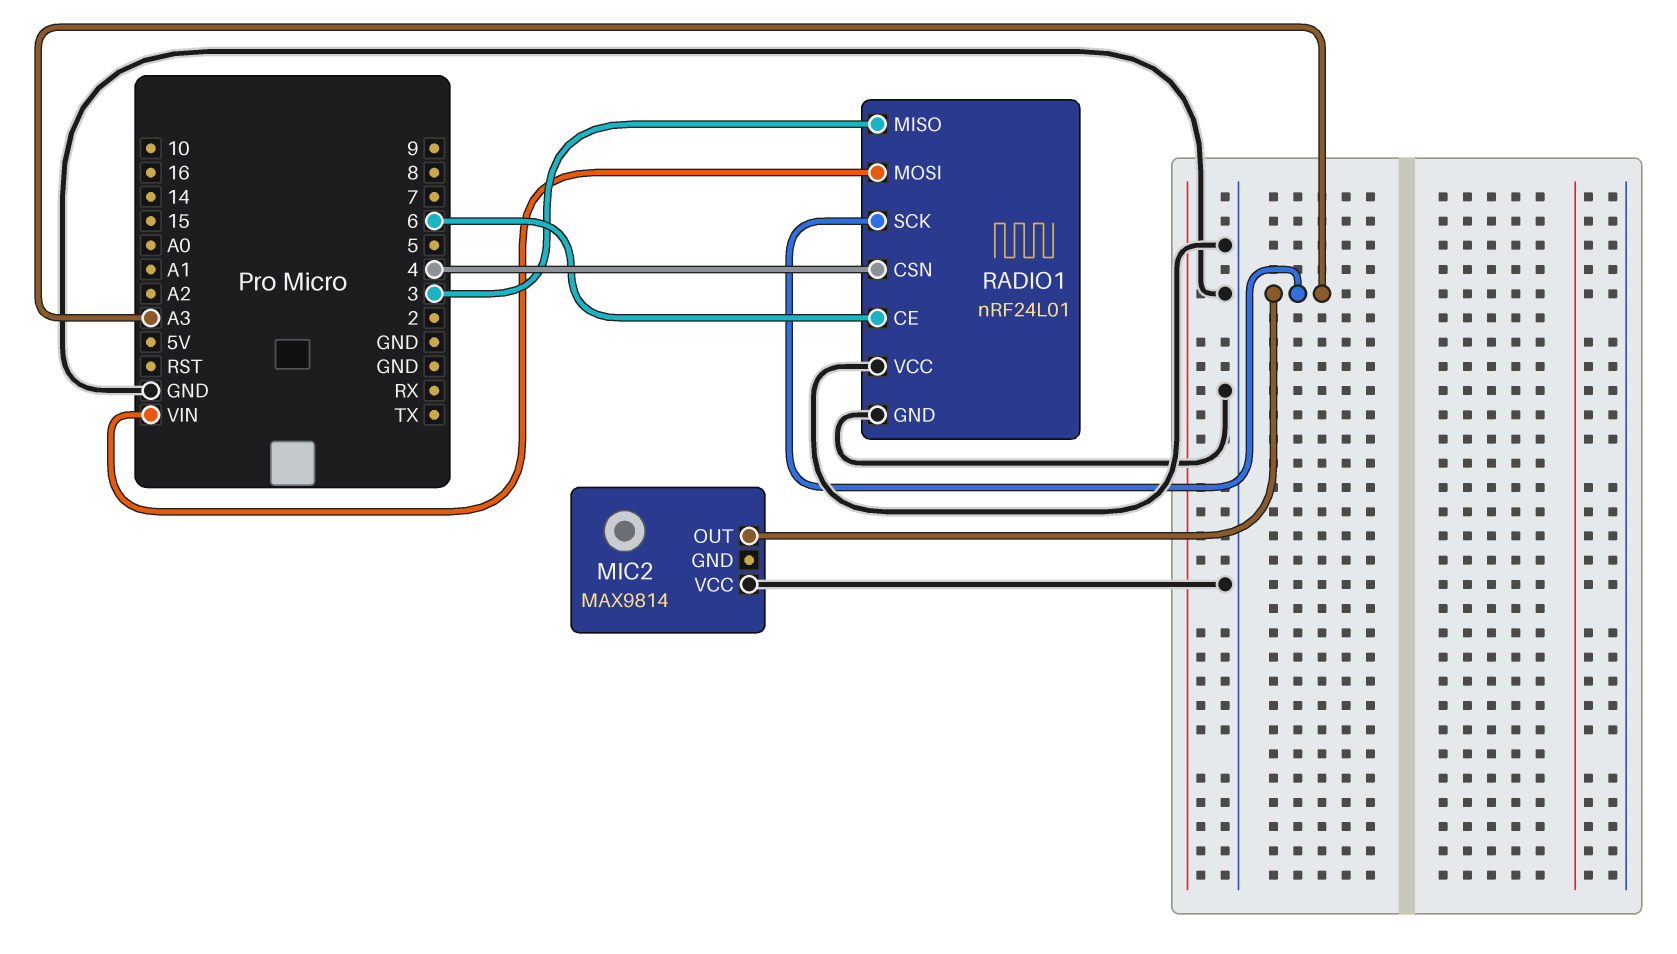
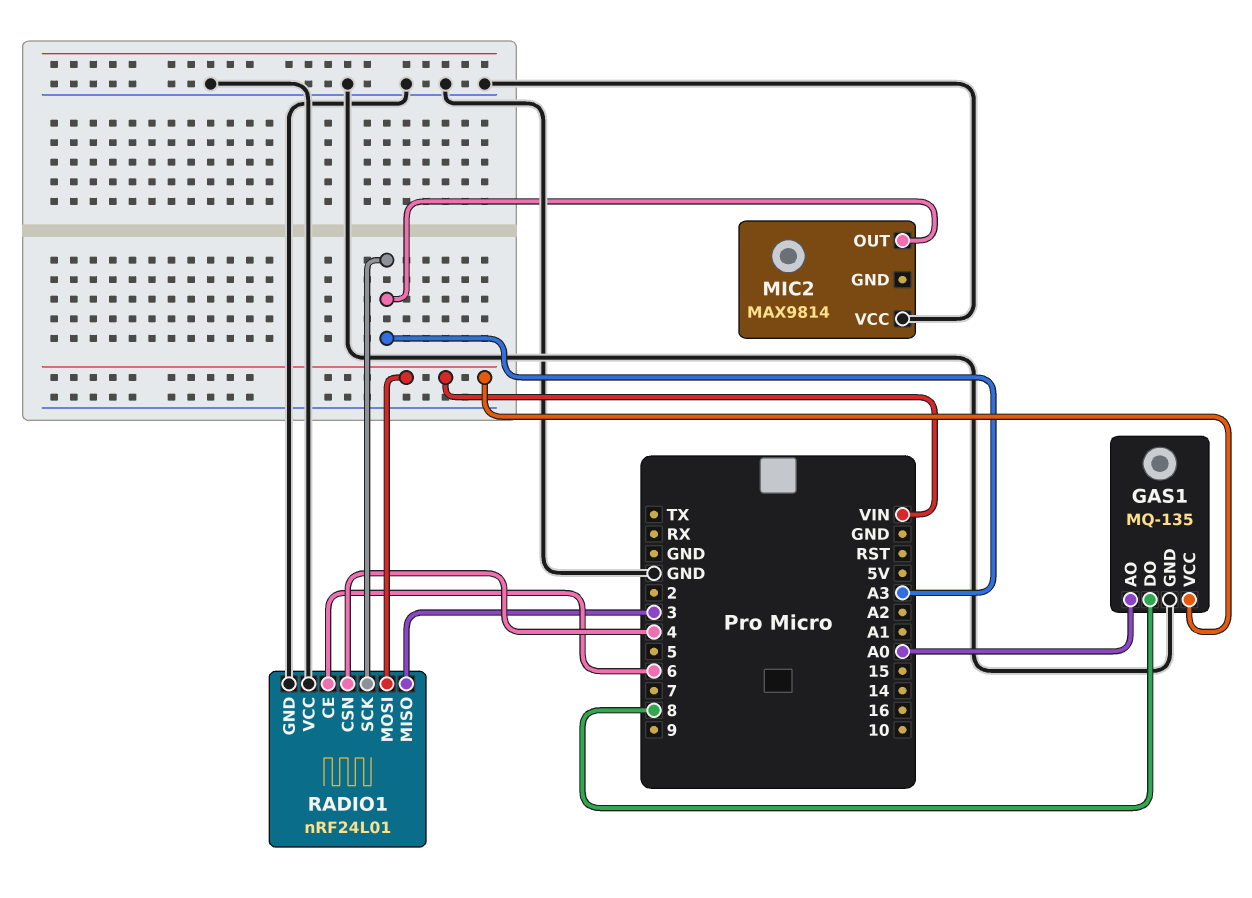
GAS1: none -> MQ-135
GAS1 pin AO: none -> A0
GAS1 pin DO: none -> 8
GAS1 pin GND: none -> GND
GAS1 pin VCC: none -> VIN

